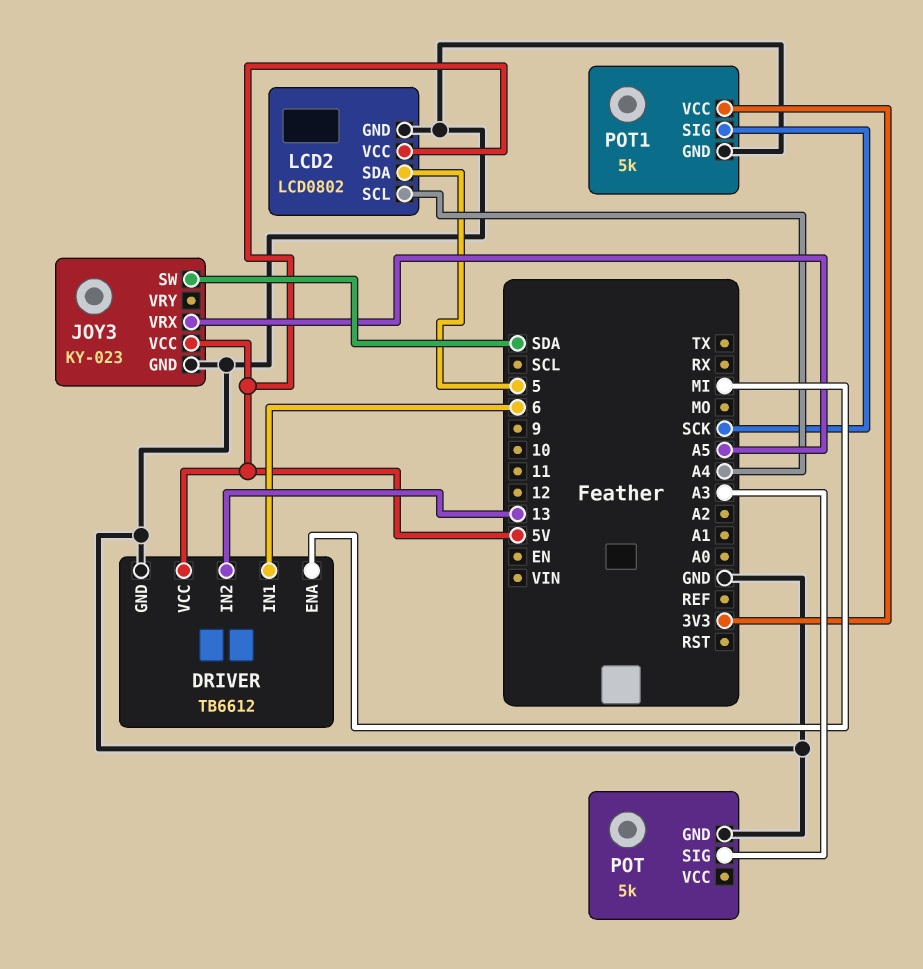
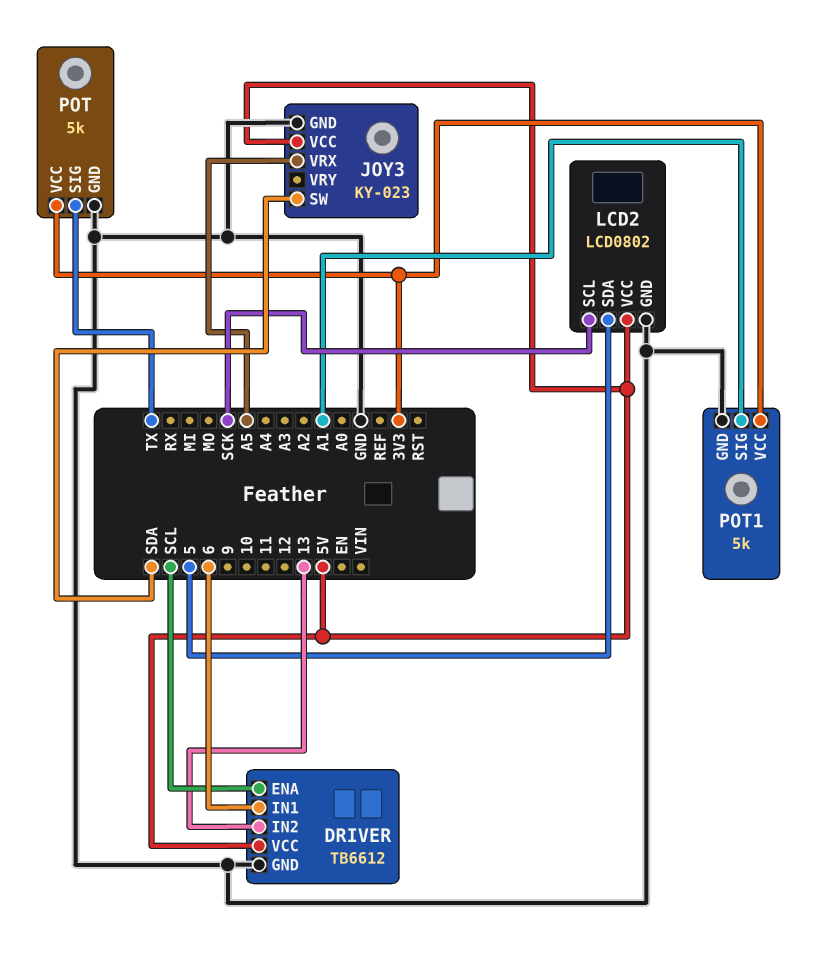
DRIVER pin ENA: MI -> SCL
LCD2 pin SCL: A4 -> SCK
POT pin SIG: A3 -> TX
POT pin VCC: none -> 3V3
POT1 pin SIG: SCK -> A1

